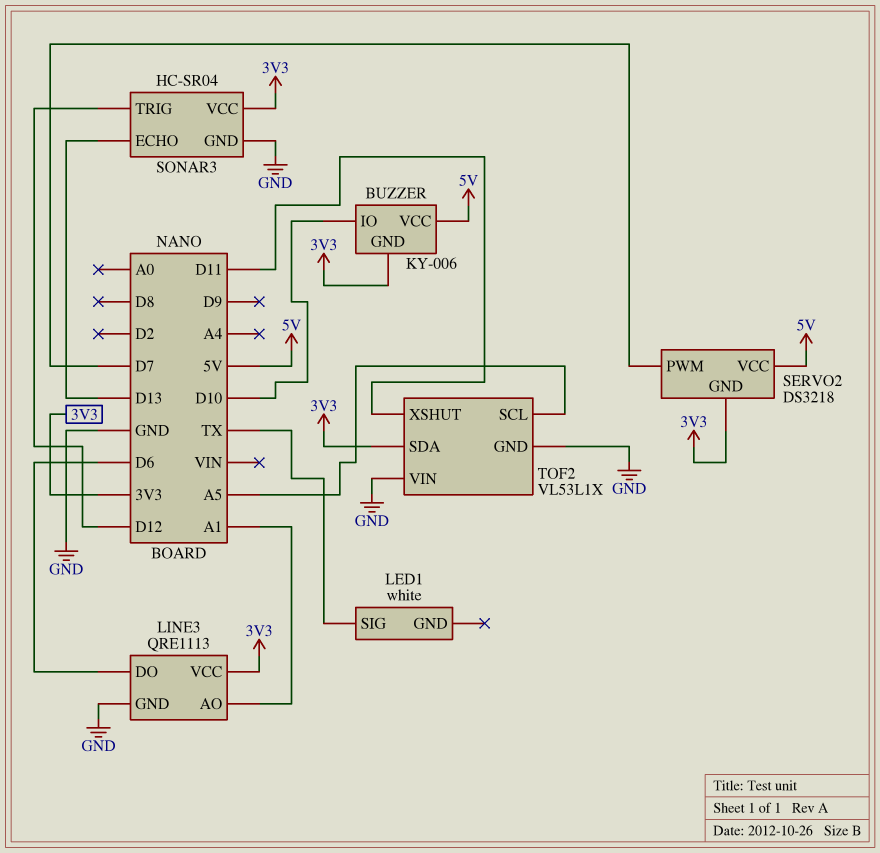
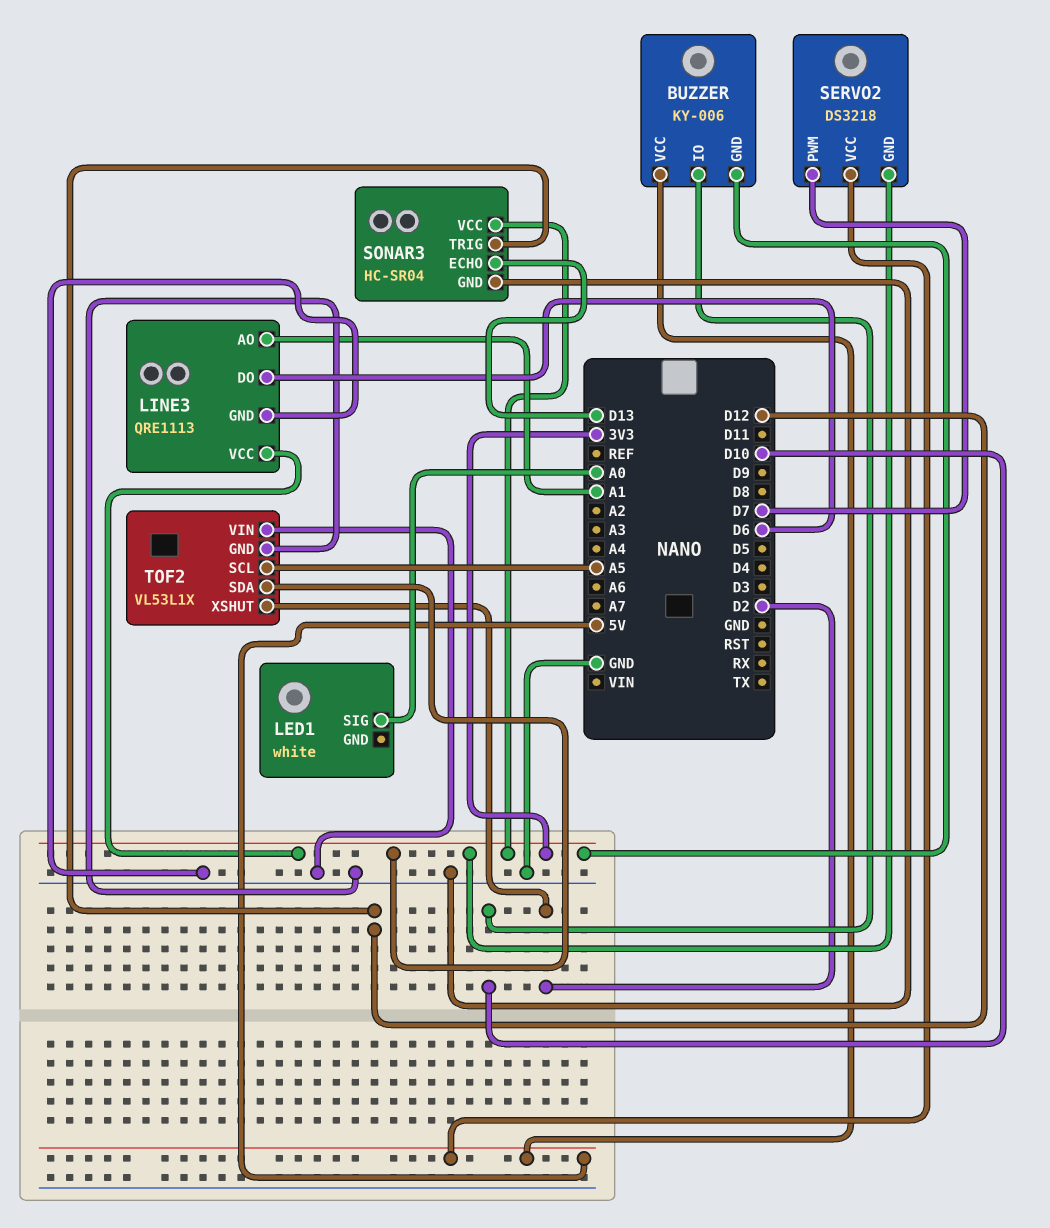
LED1 pin SIG: TX -> A0
TOF2 pin XSHUT: D11 -> D2

